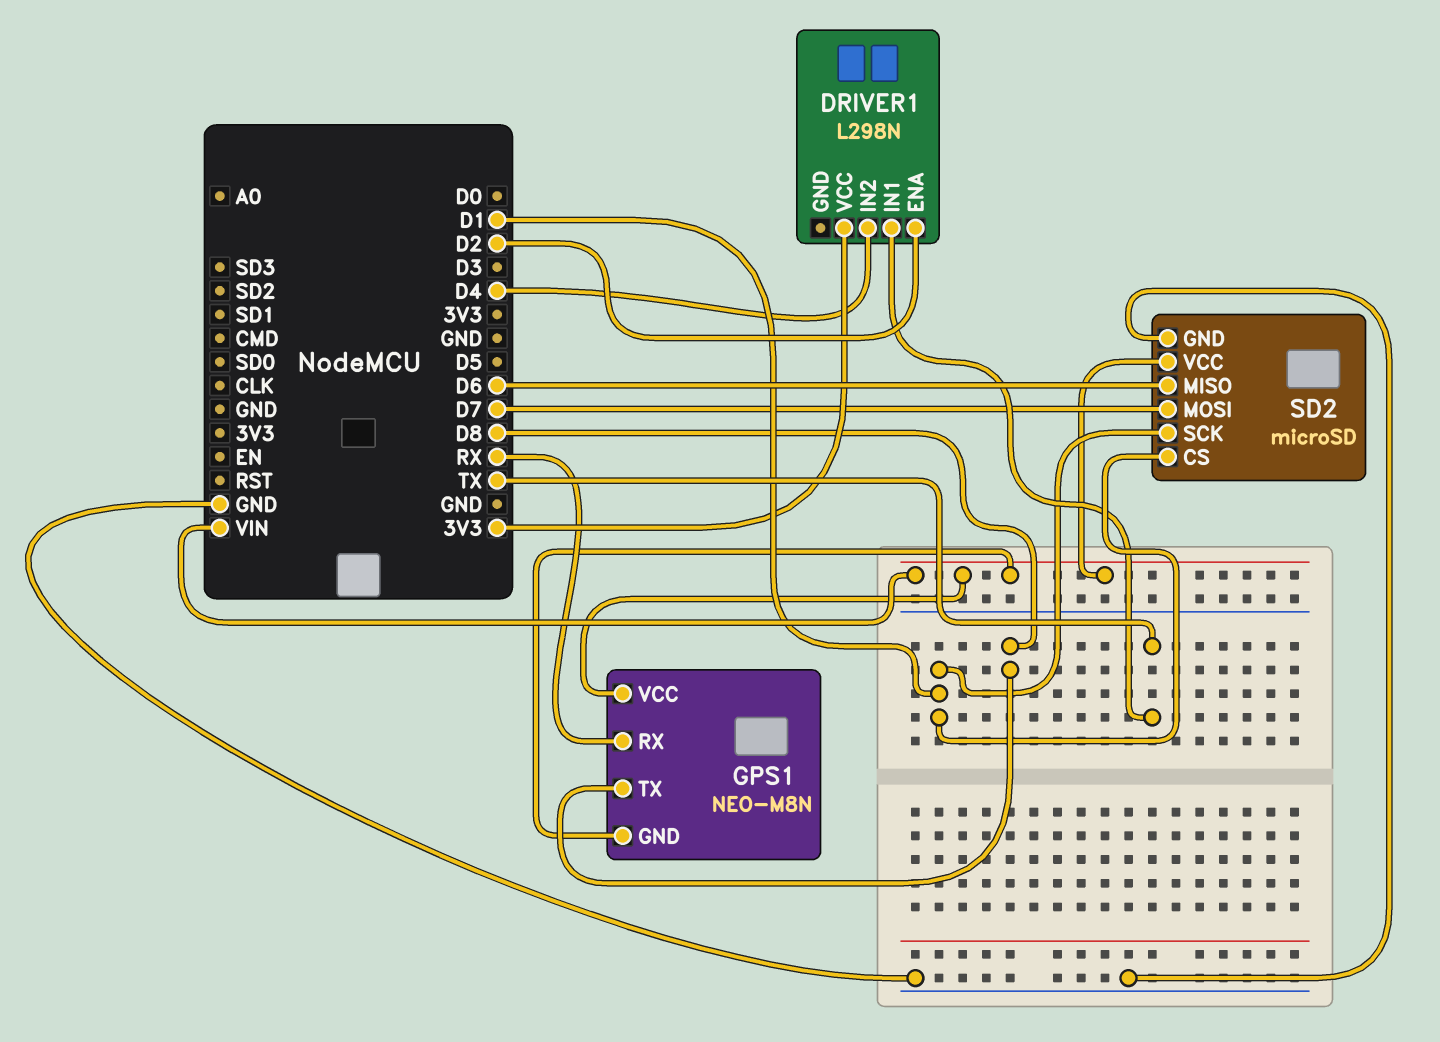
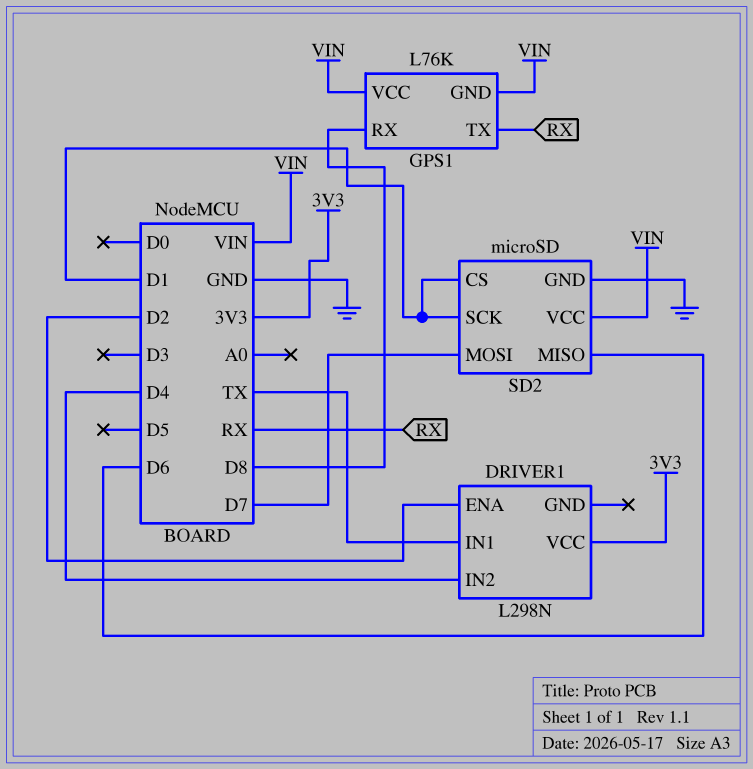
GPS1: NEO-M8N -> L76K
GPS1 pin RX: RX -> D8
GPS1 pin TX: D8 -> RX

